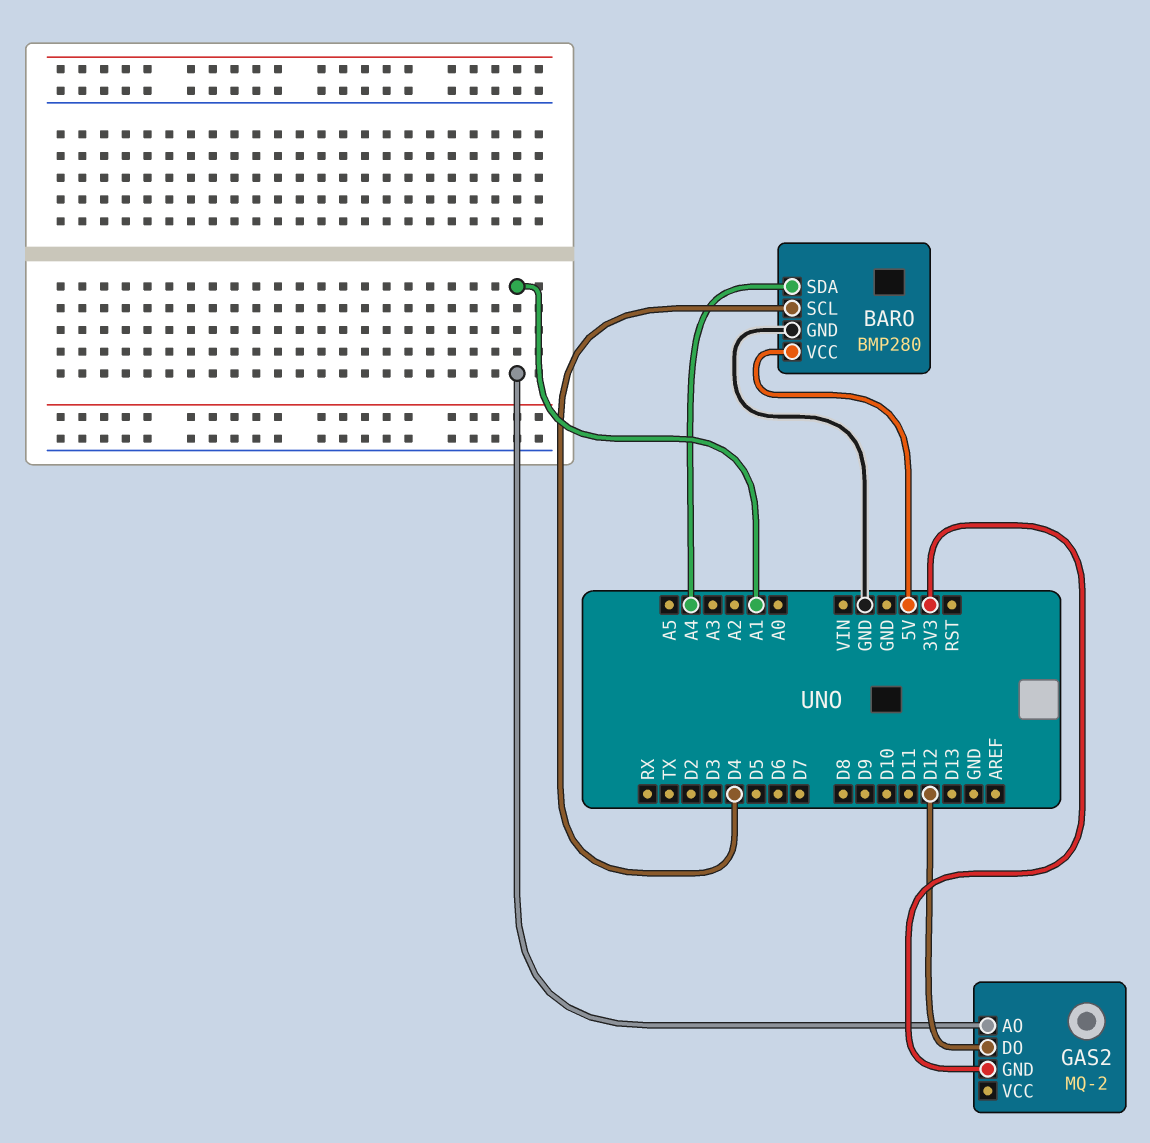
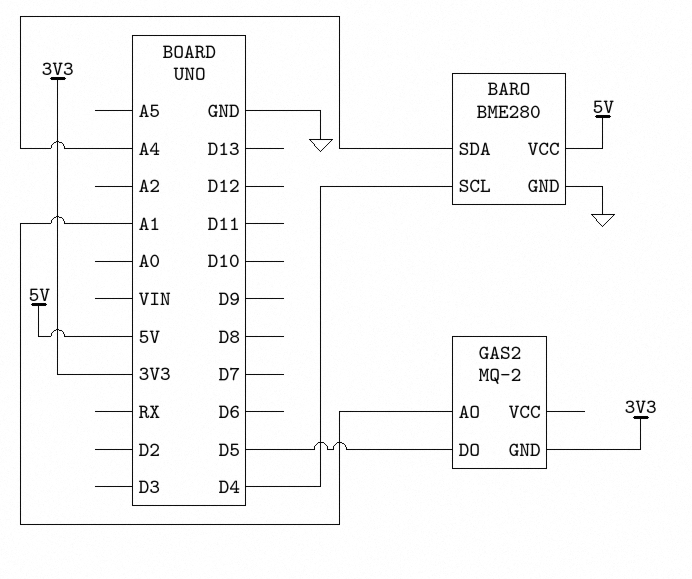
BARO: BMP280 -> BME280
GAS2 pin DO: D12 -> D5

